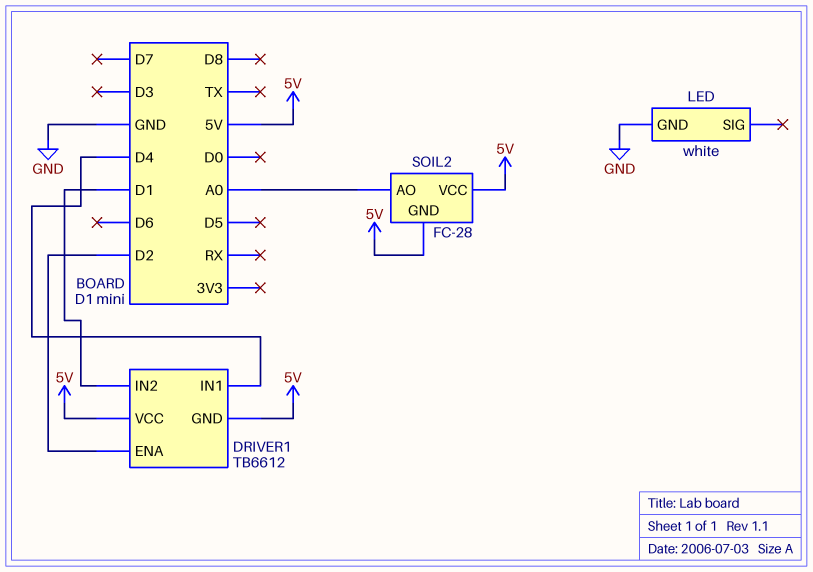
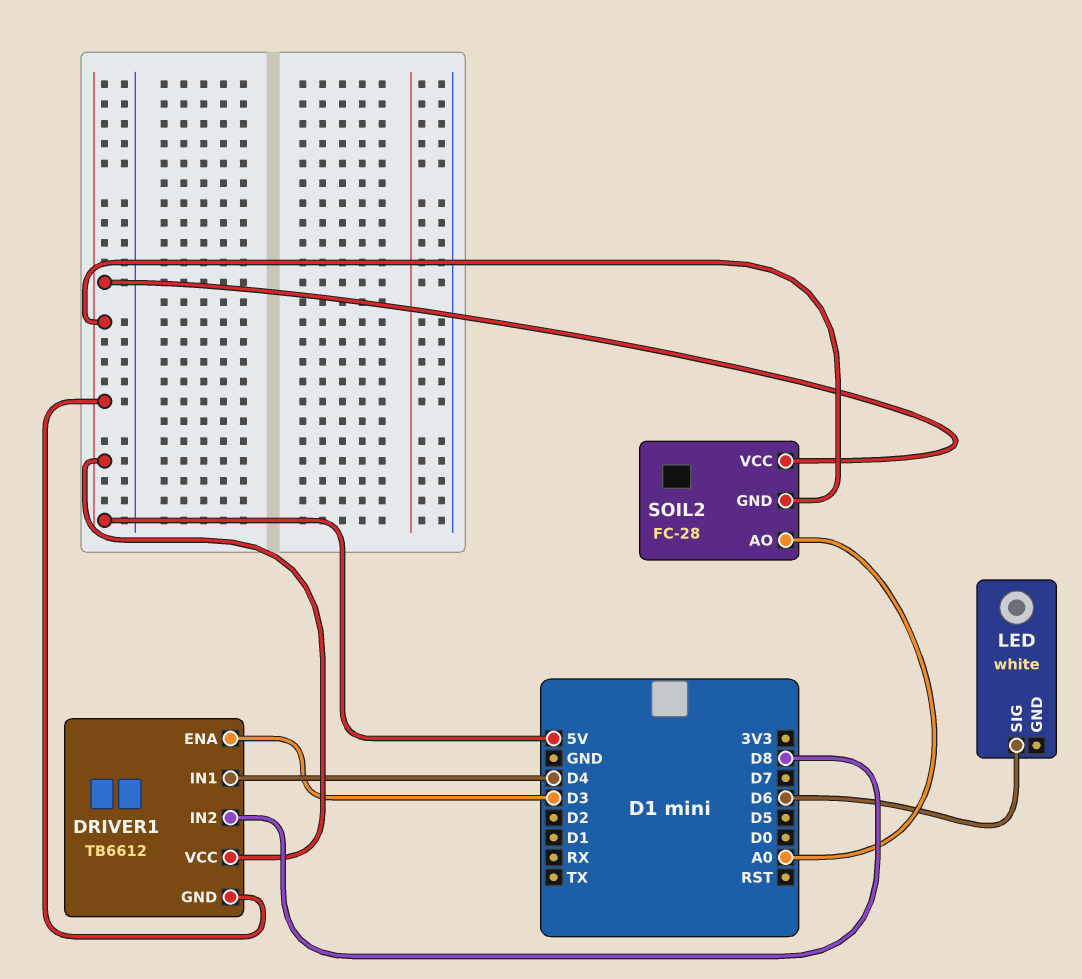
DRIVER1 pin ENA: D2 -> D3
DRIVER1 pin IN2: D1 -> D8
LED pin GND: GND -> none
LED pin SIG: none -> D6

